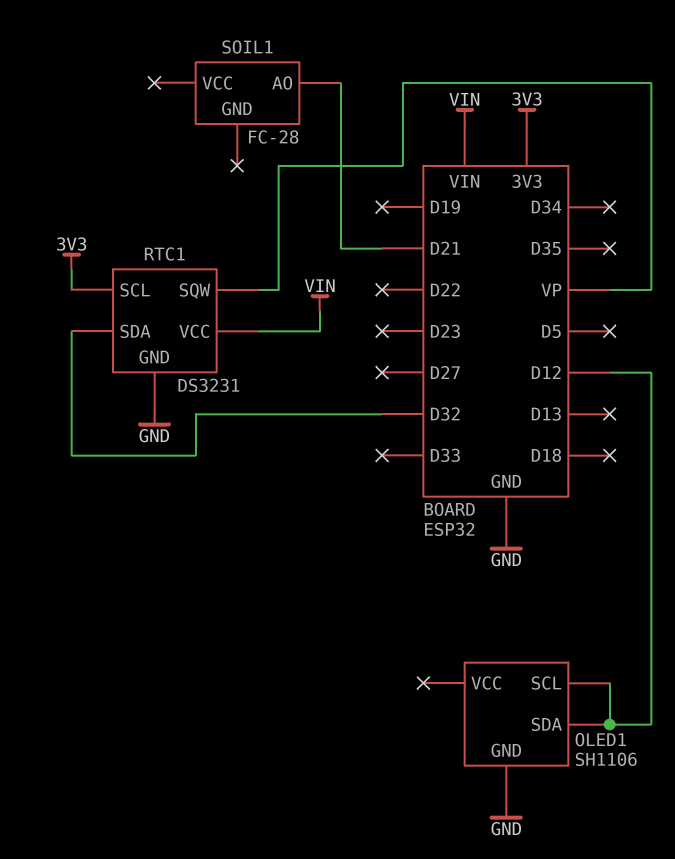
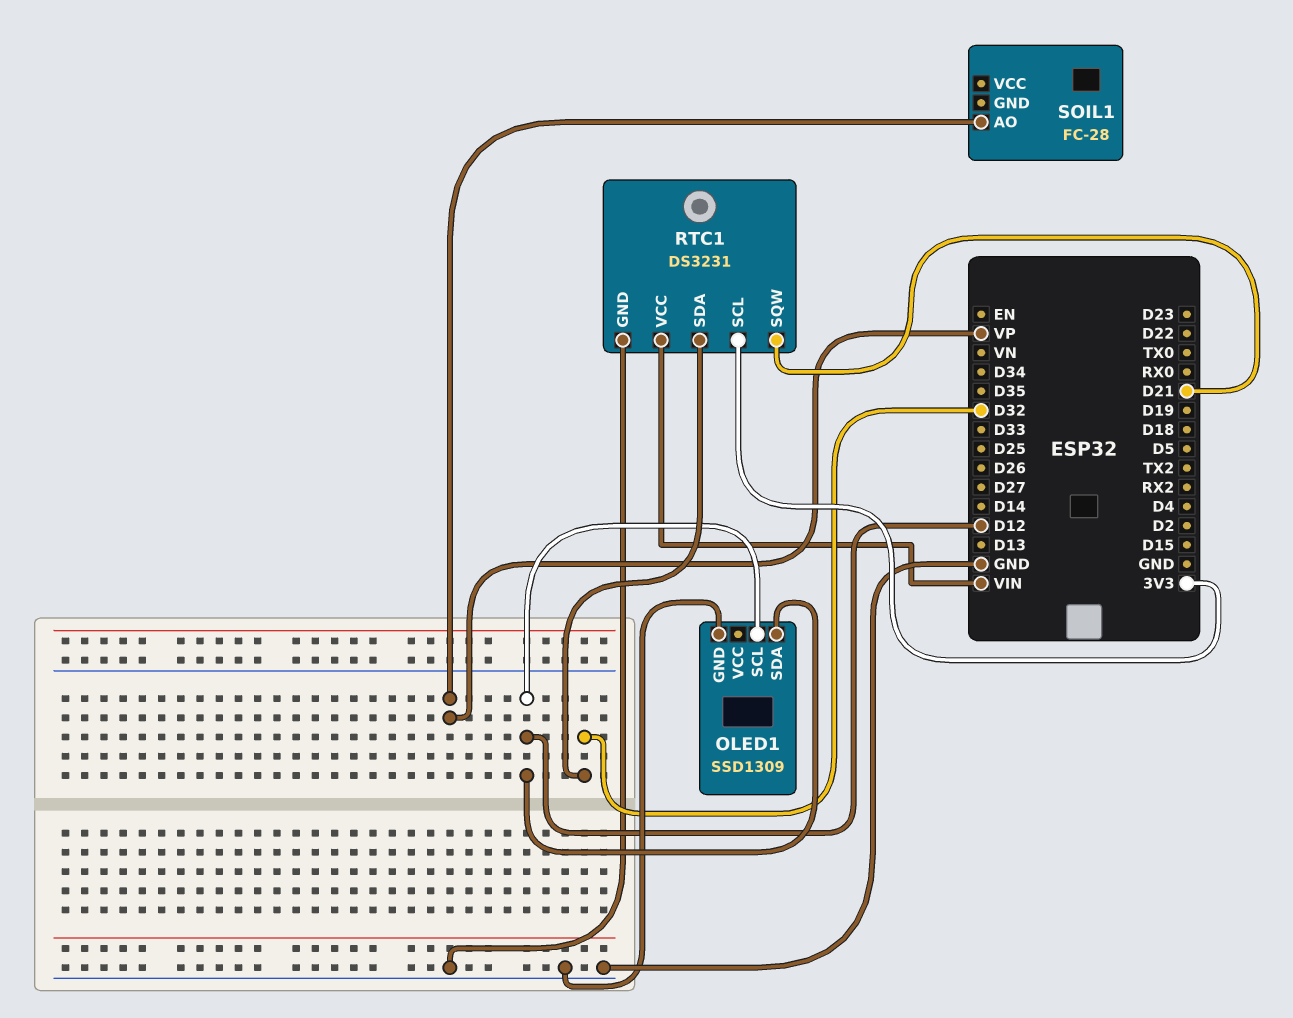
OLED1: SH1106 -> SSD1309
RTC1 pin SQW: VP -> D21
SOIL1 pin AO: D21 -> VP

